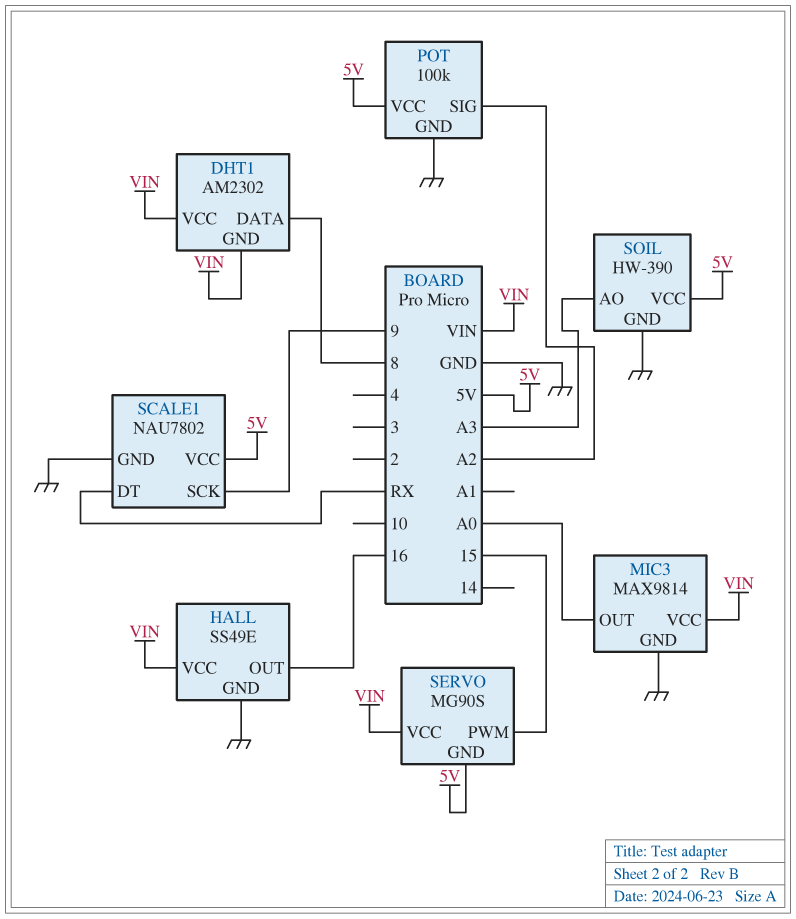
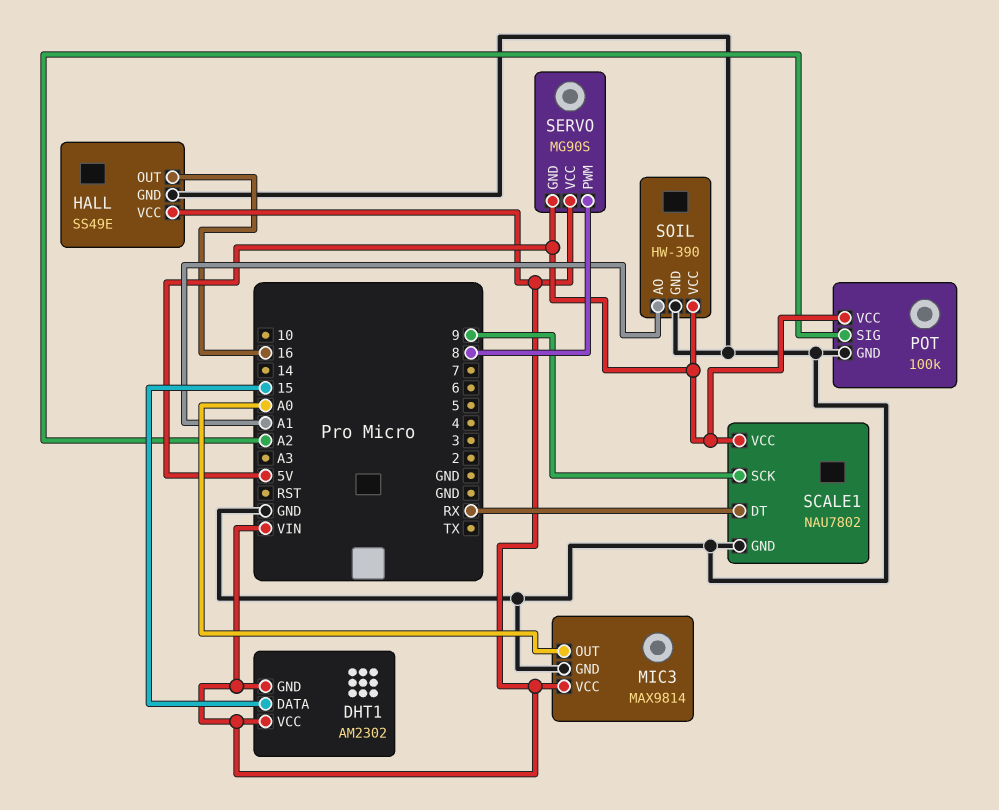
DHT1 pin DATA: 8 -> 15
SERVO pin PWM: 15 -> 8
SOIL pin AO: A3 -> A1

